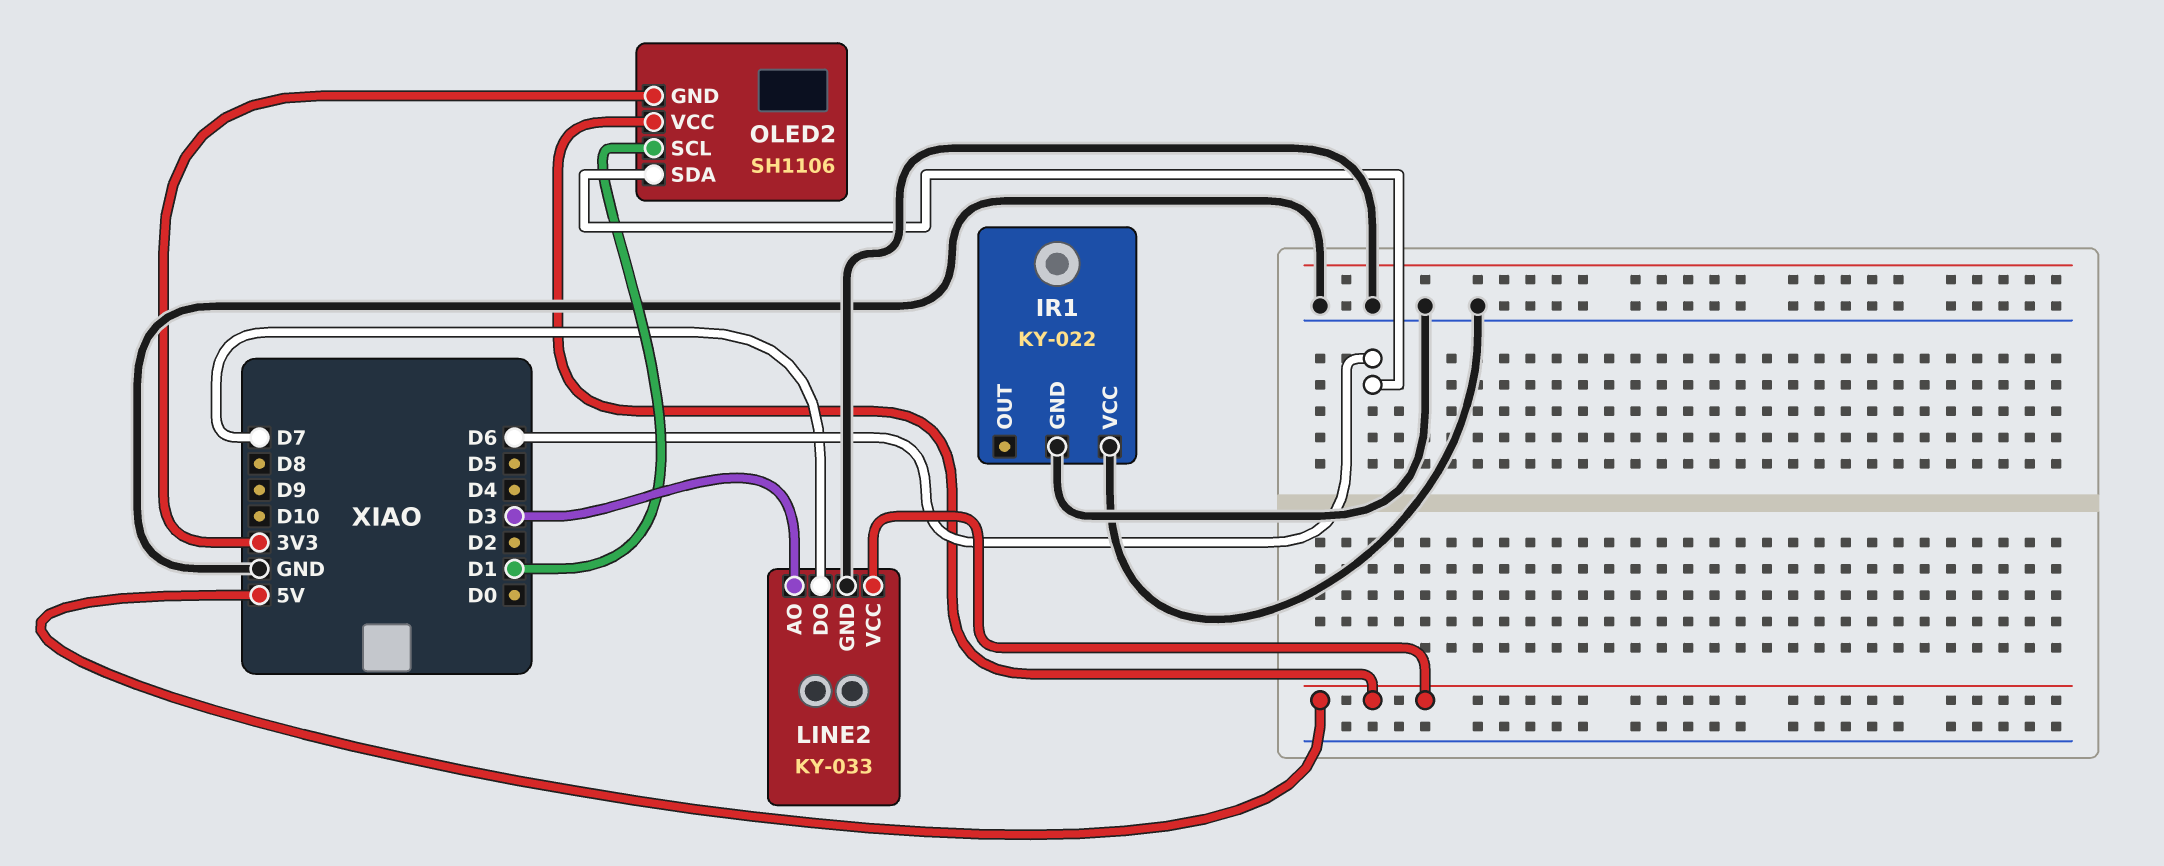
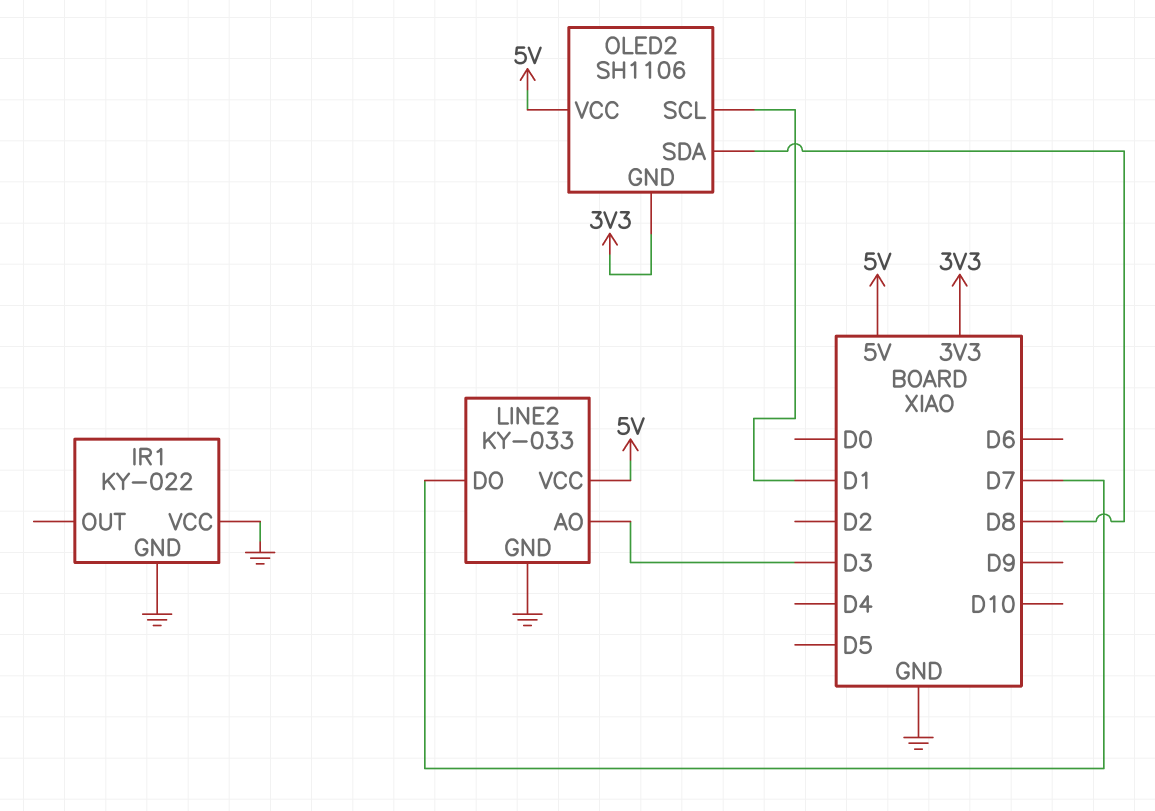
OLED2 pin SDA: D6 -> D8

